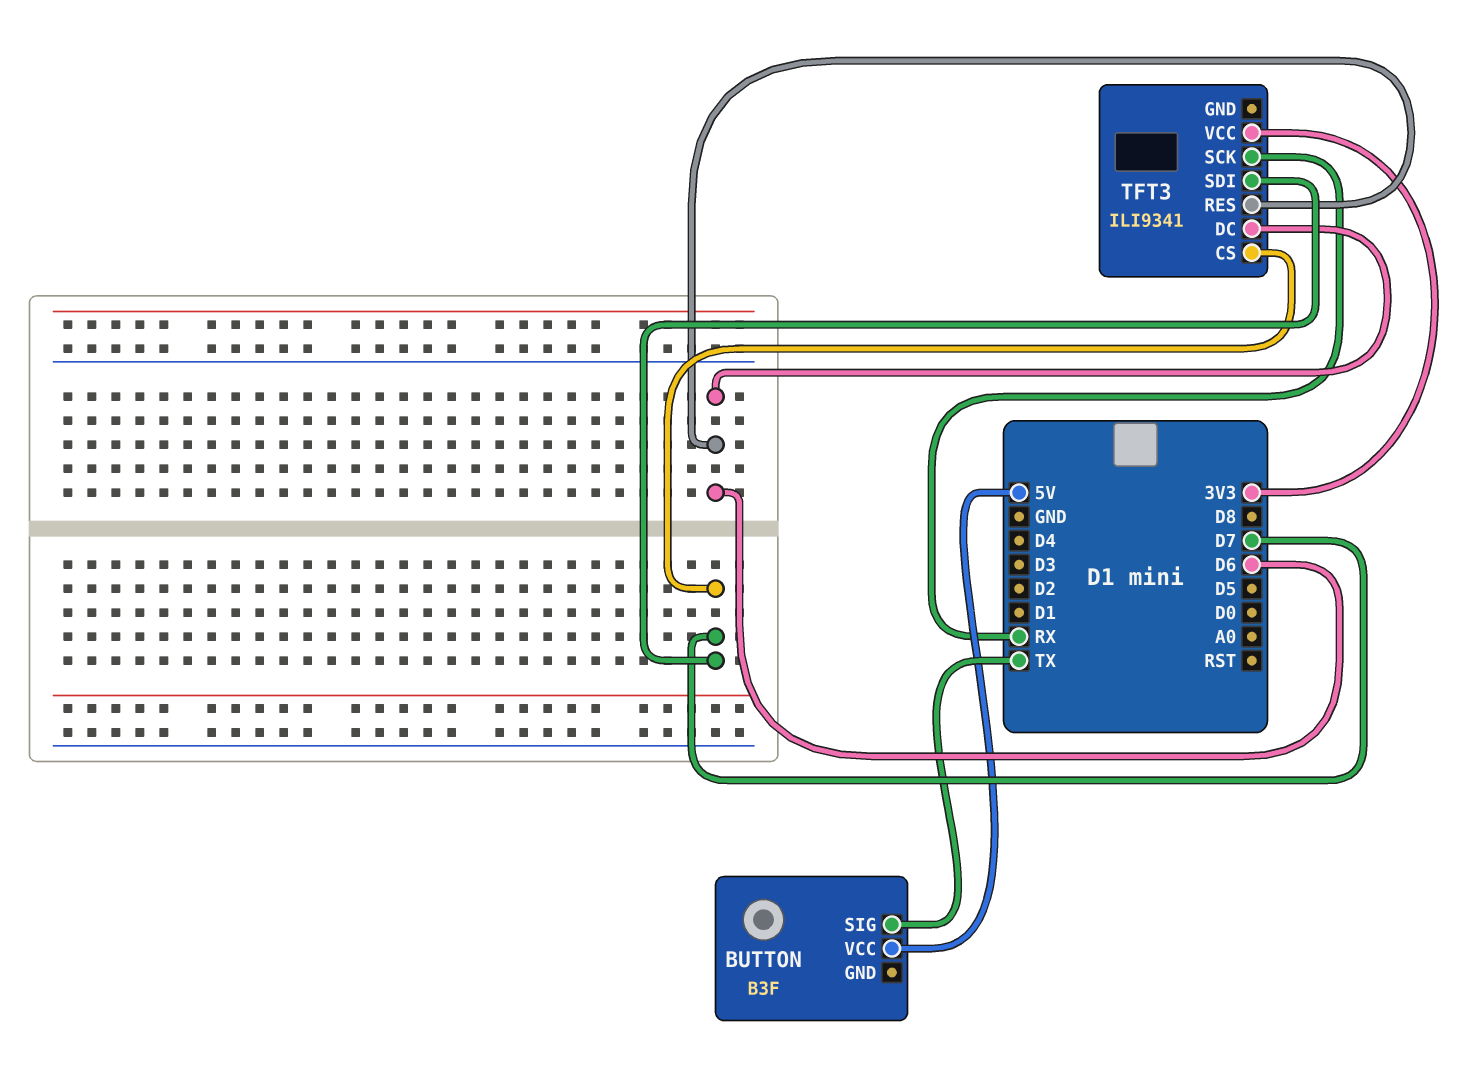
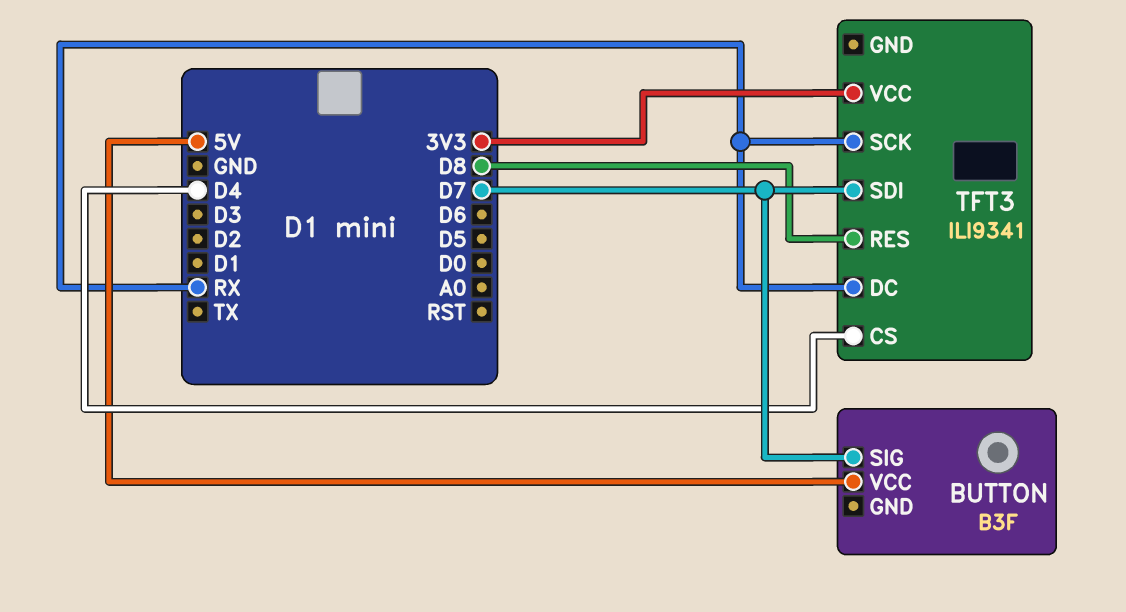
BUTTON pin SIG: TX -> D7
TFT3 pin CS: D7 -> D4
TFT3 pin DC: D6 -> RX
TFT3 pin RES: D6 -> D8

